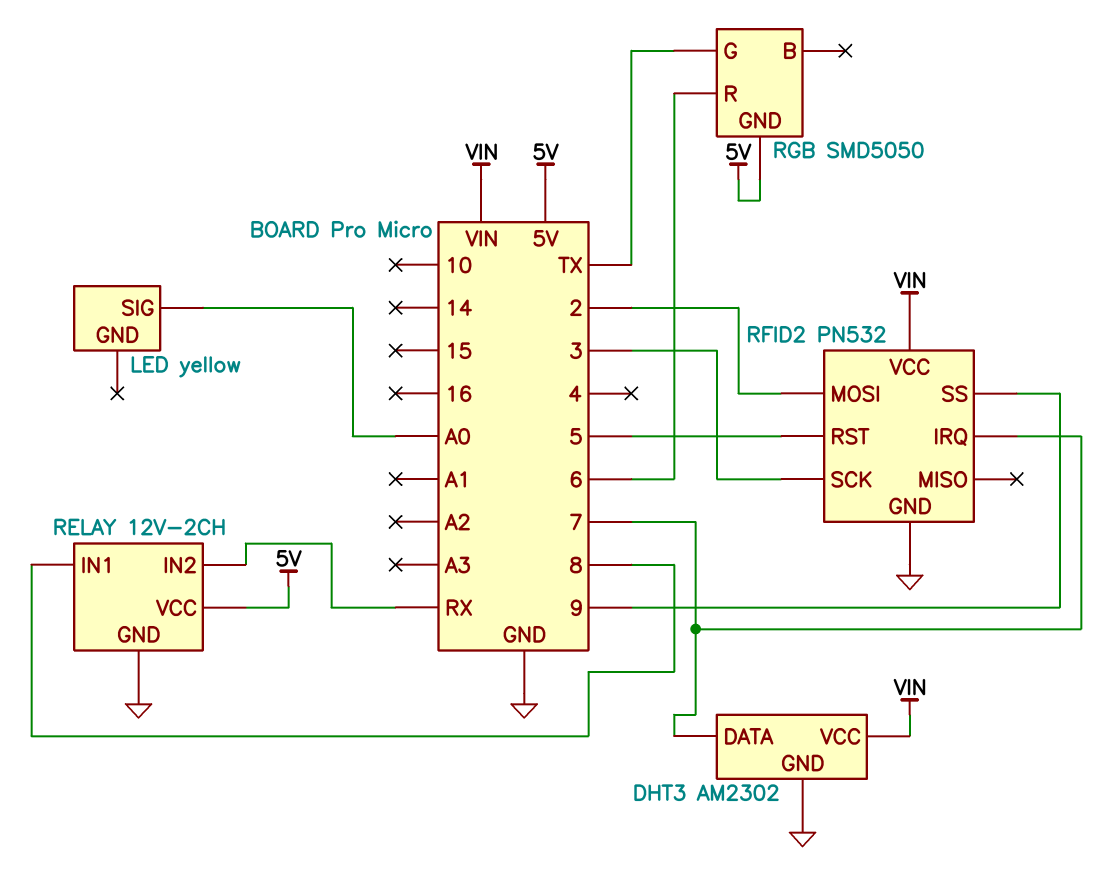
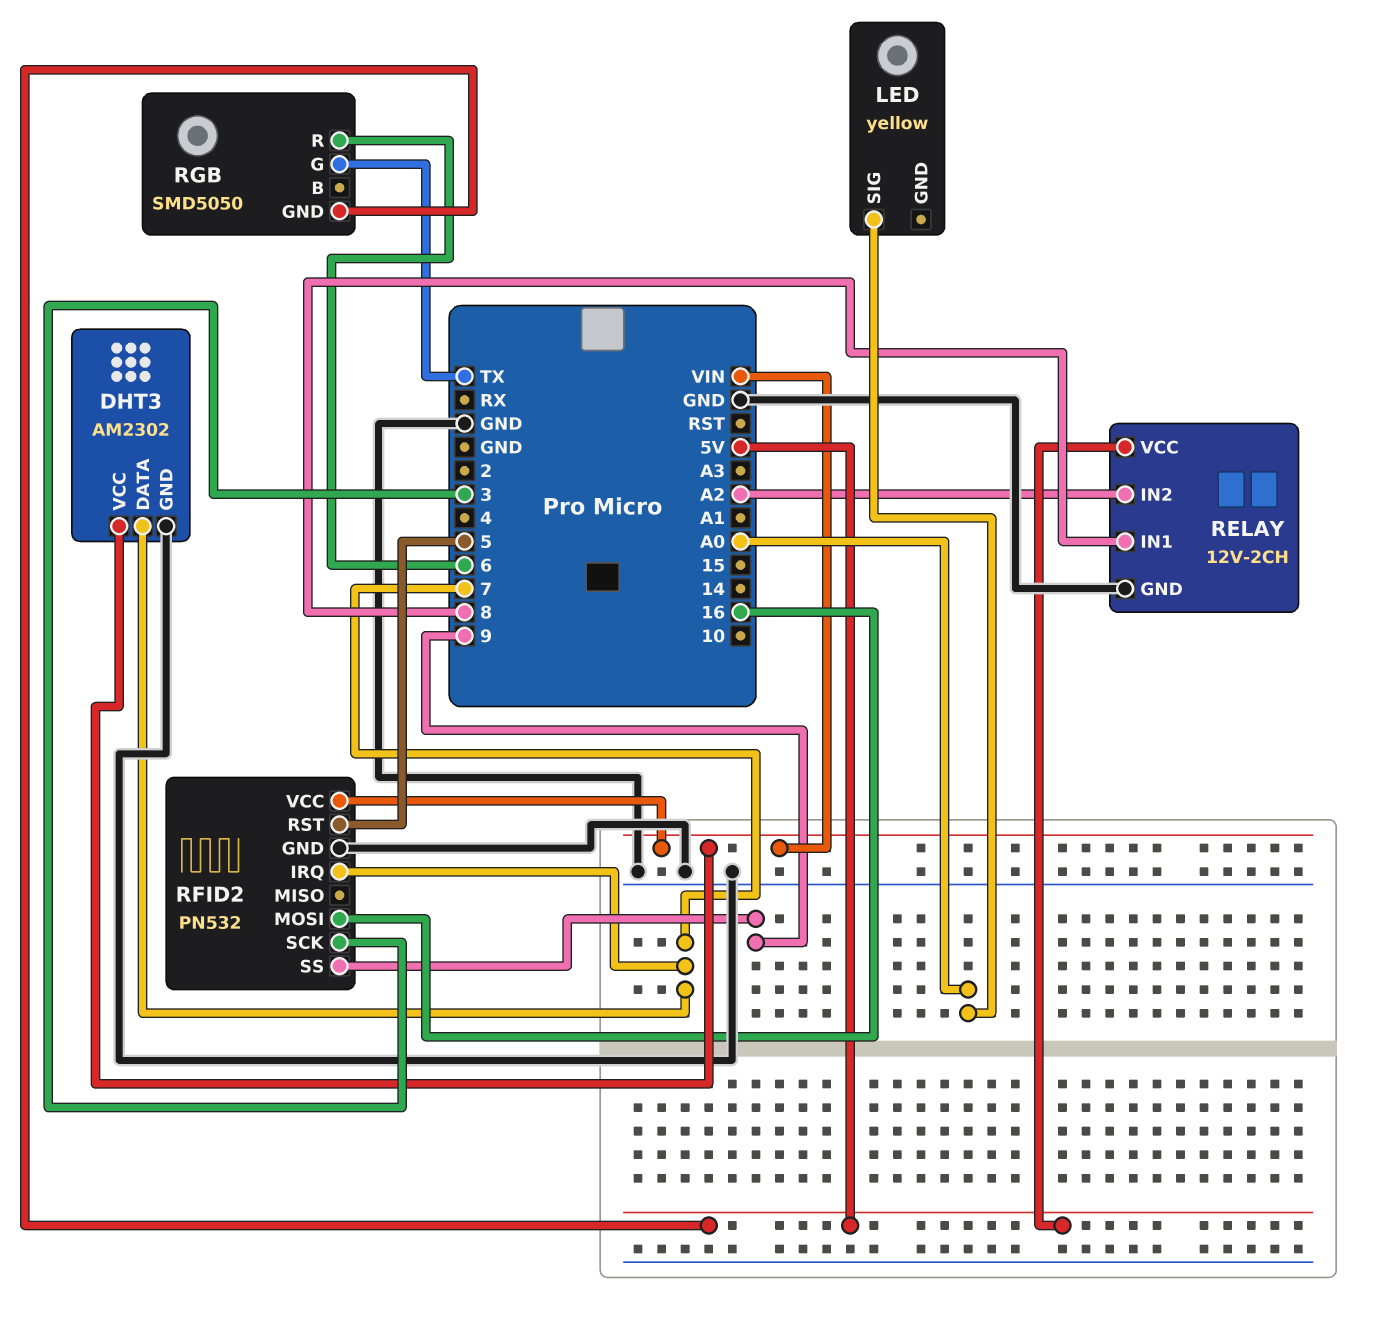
RELAY pin IN2: RX -> A2
RFID2 pin MOSI: 2 -> 16

